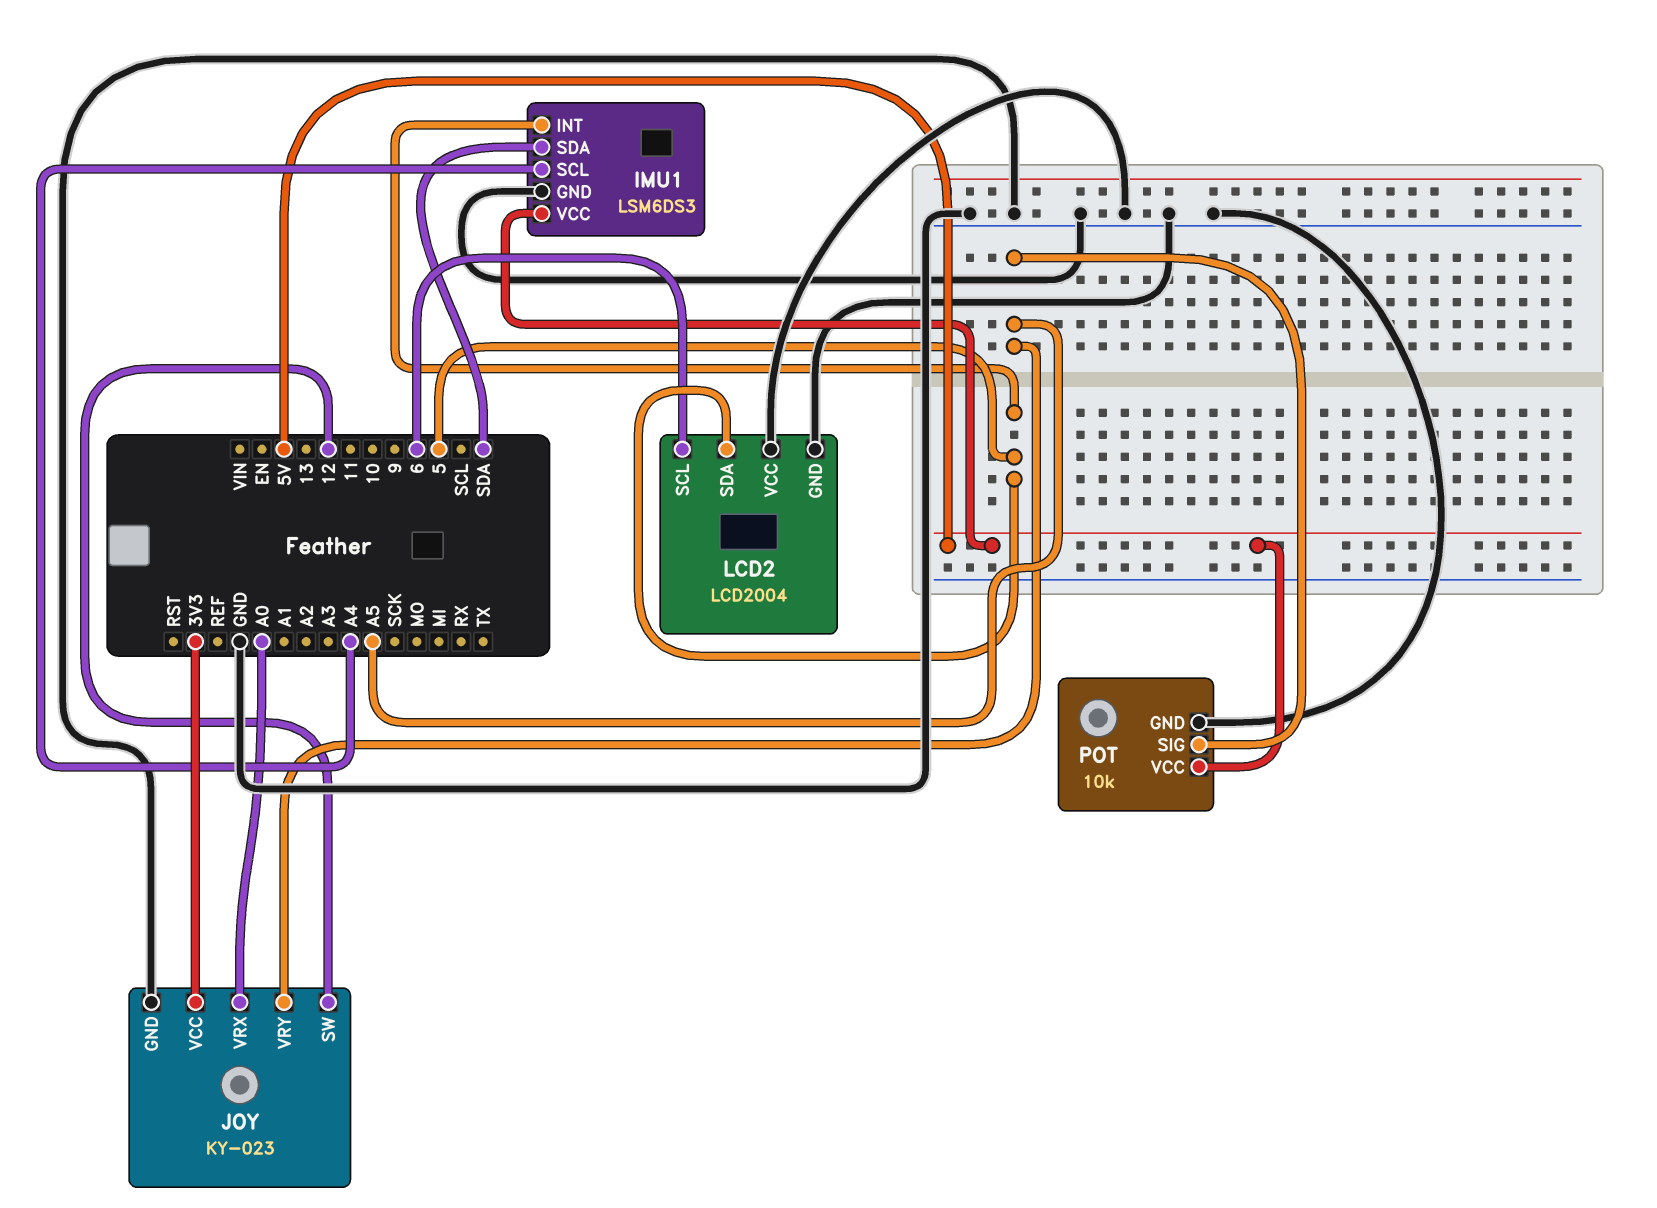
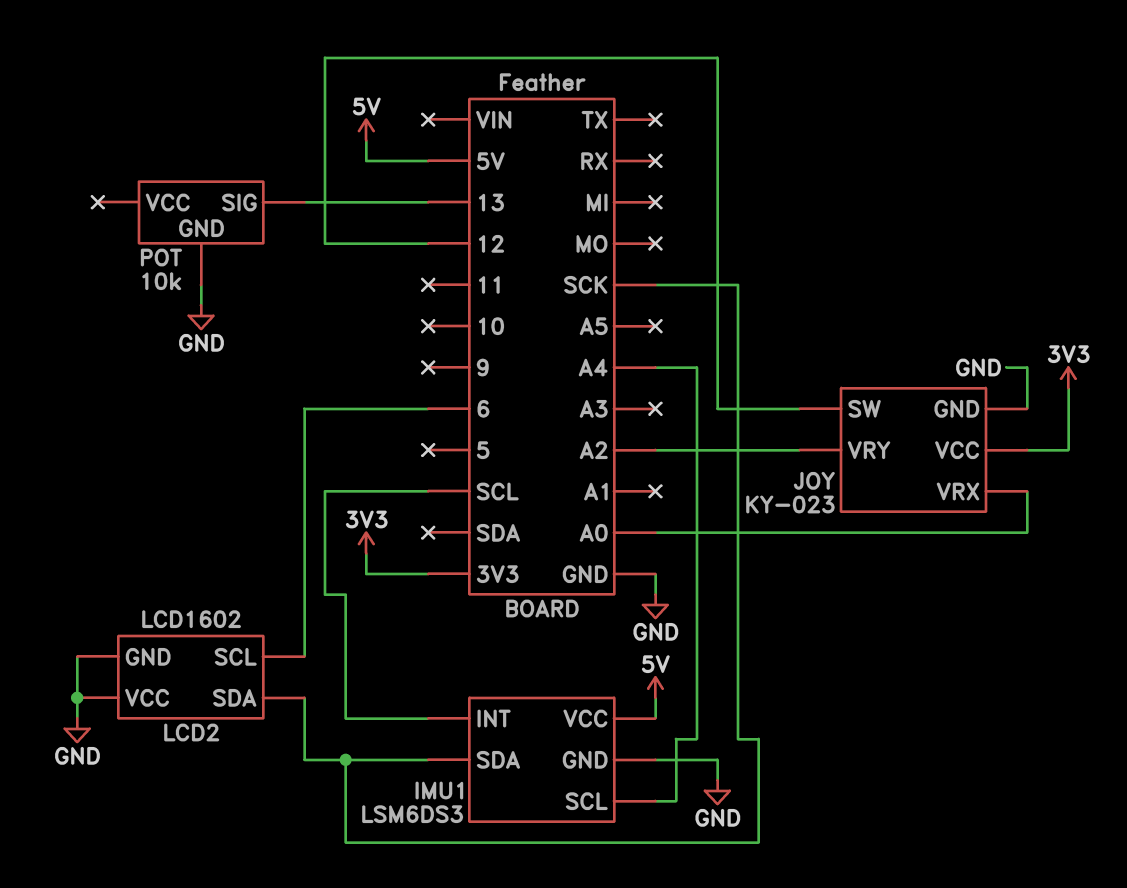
IMU1 pin INT: 5 -> SCL
IMU1 pin SDA: SDA -> SCK
JOY pin VRY: A5 -> A2
LCD2: LCD2004 -> LCD1602
LCD2 pin SDA: 5 -> SCK
POT pin SIG: A5 -> 13
POT pin VCC: 5V -> none

